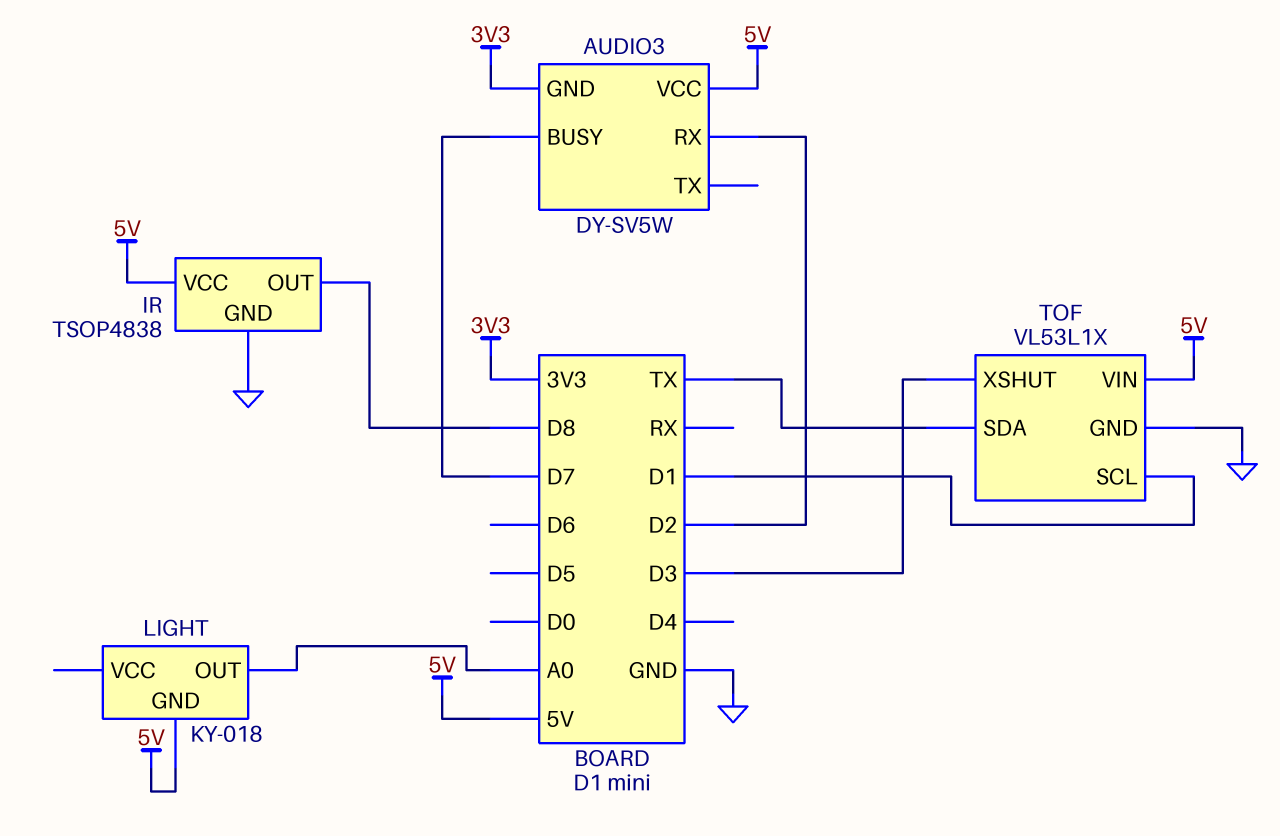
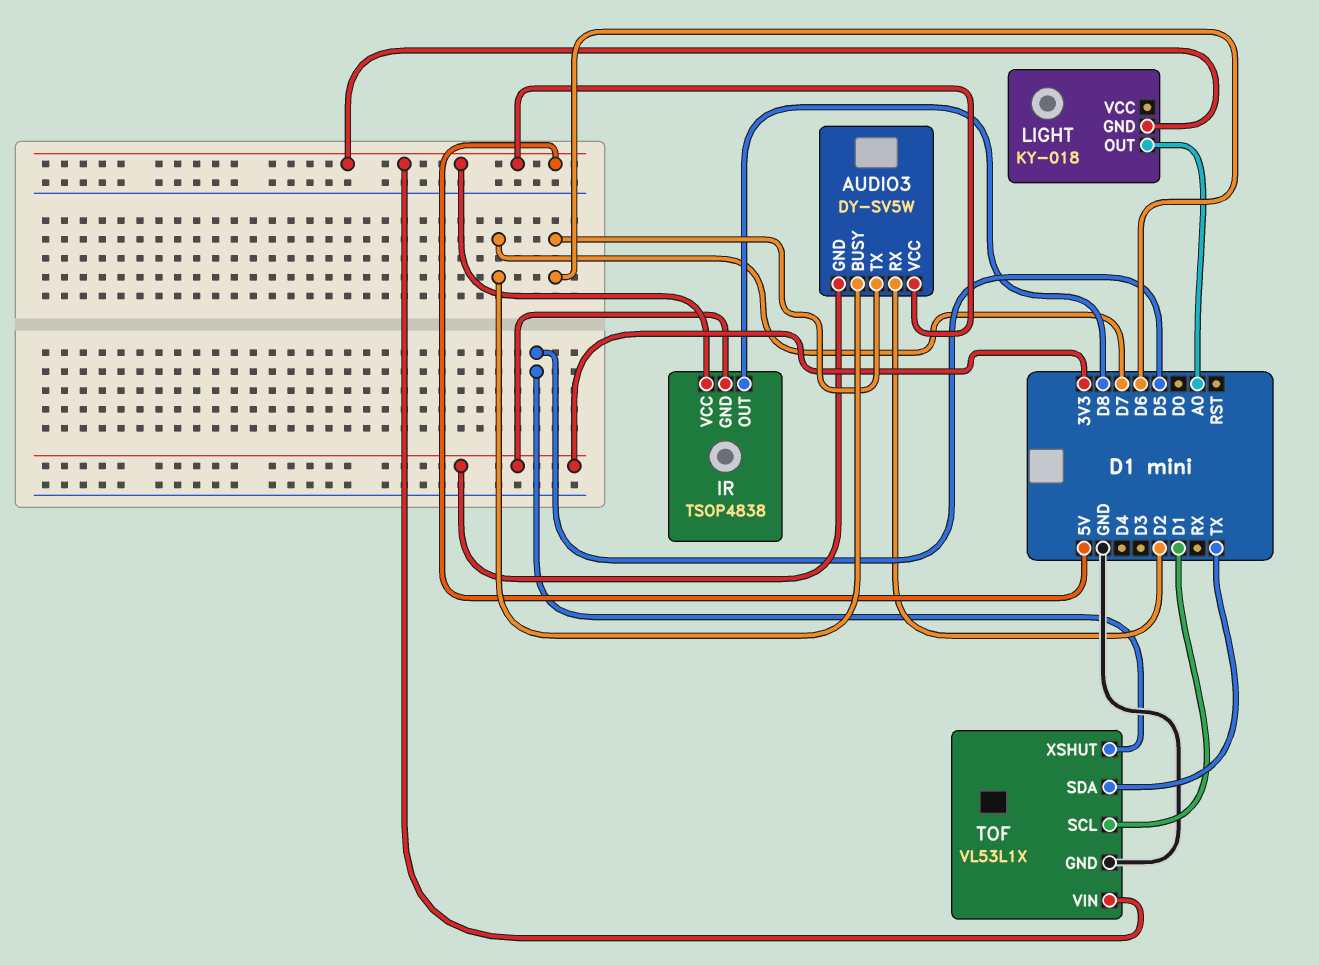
AUDIO3 pin TX: none -> D6
IR pin GND: GND -> 3V3
TOF pin XSHUT: D3 -> D5

